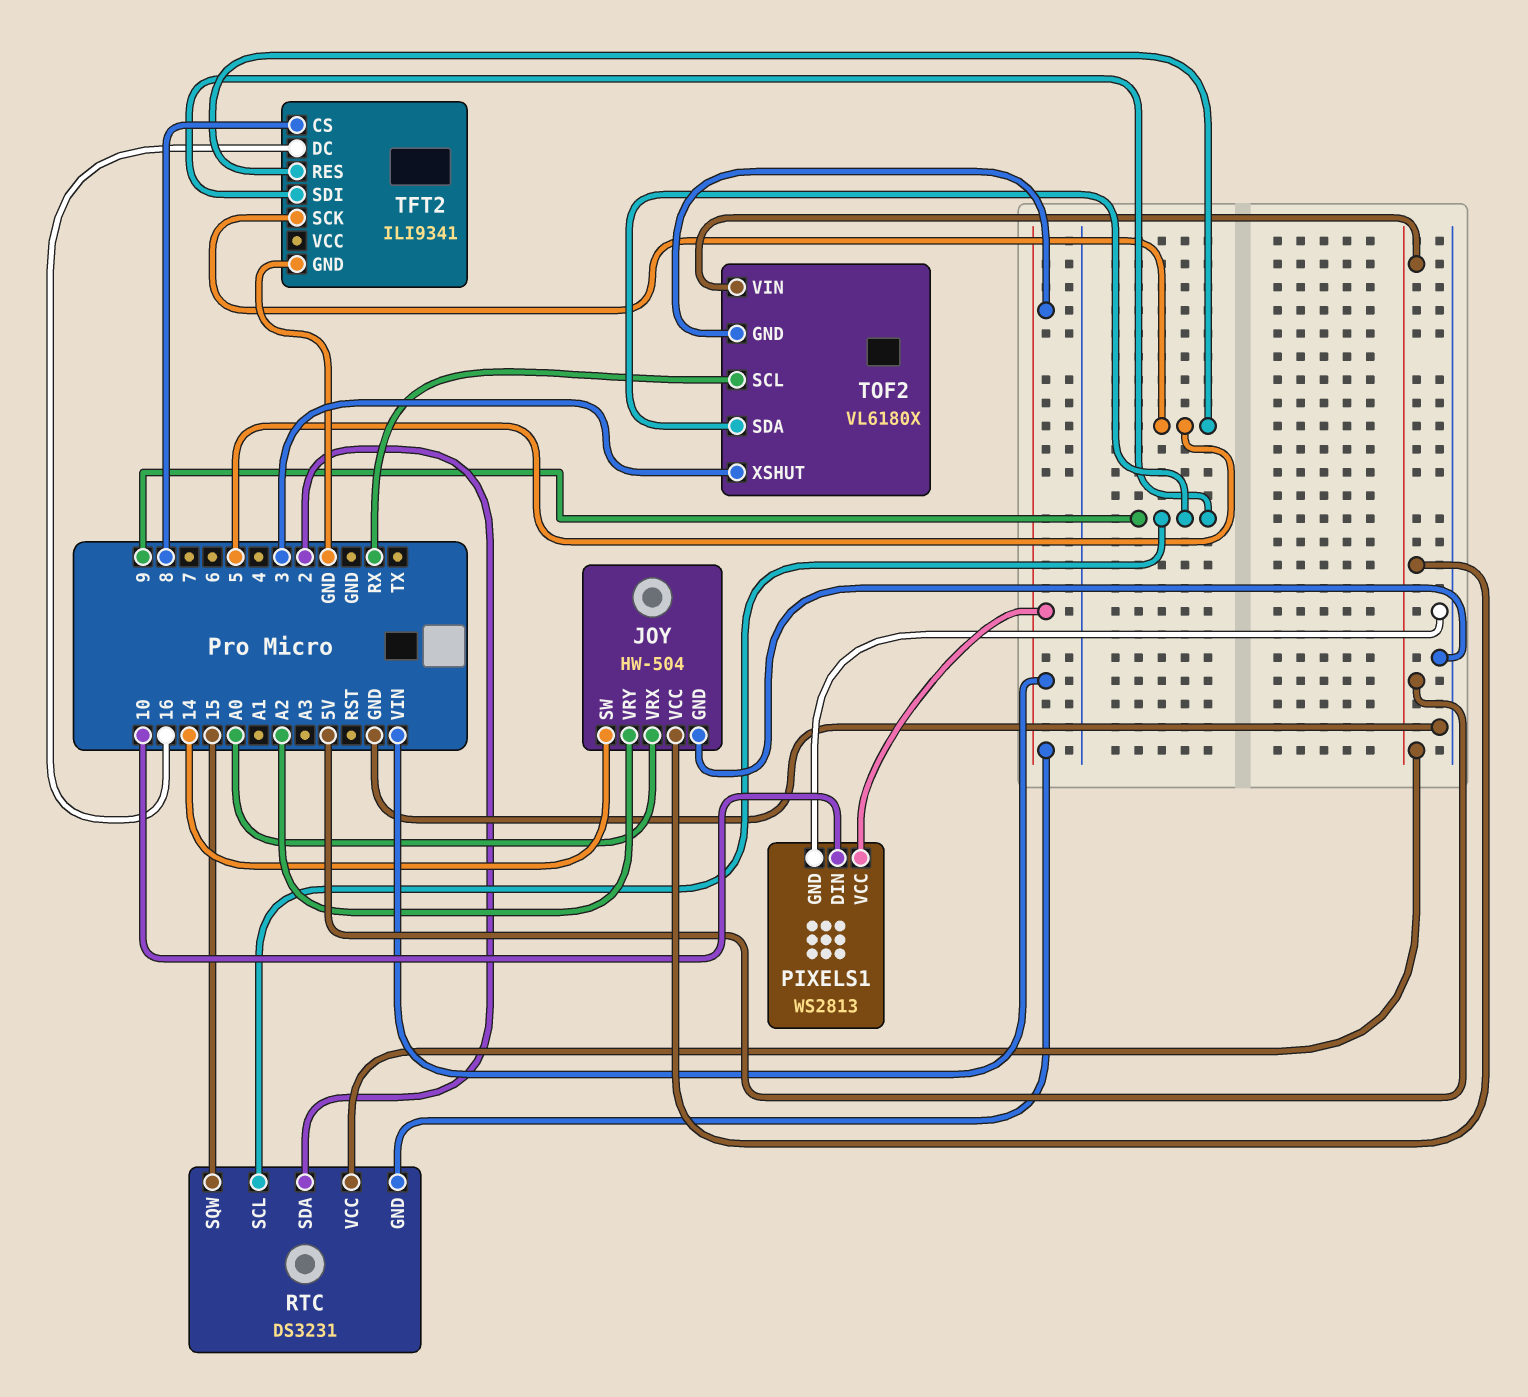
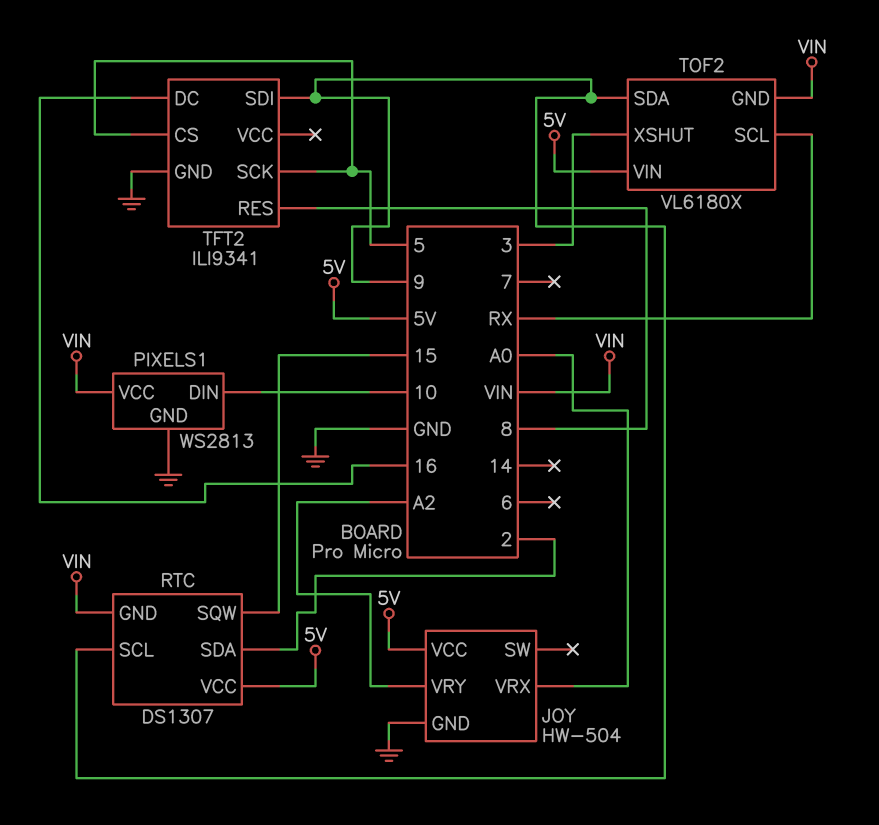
JOY pin SW: 14 -> none
RTC: DS3231 -> DS1307
TFT2 pin CS: 8 -> 5
TFT2 pin RES: 5 -> 8

